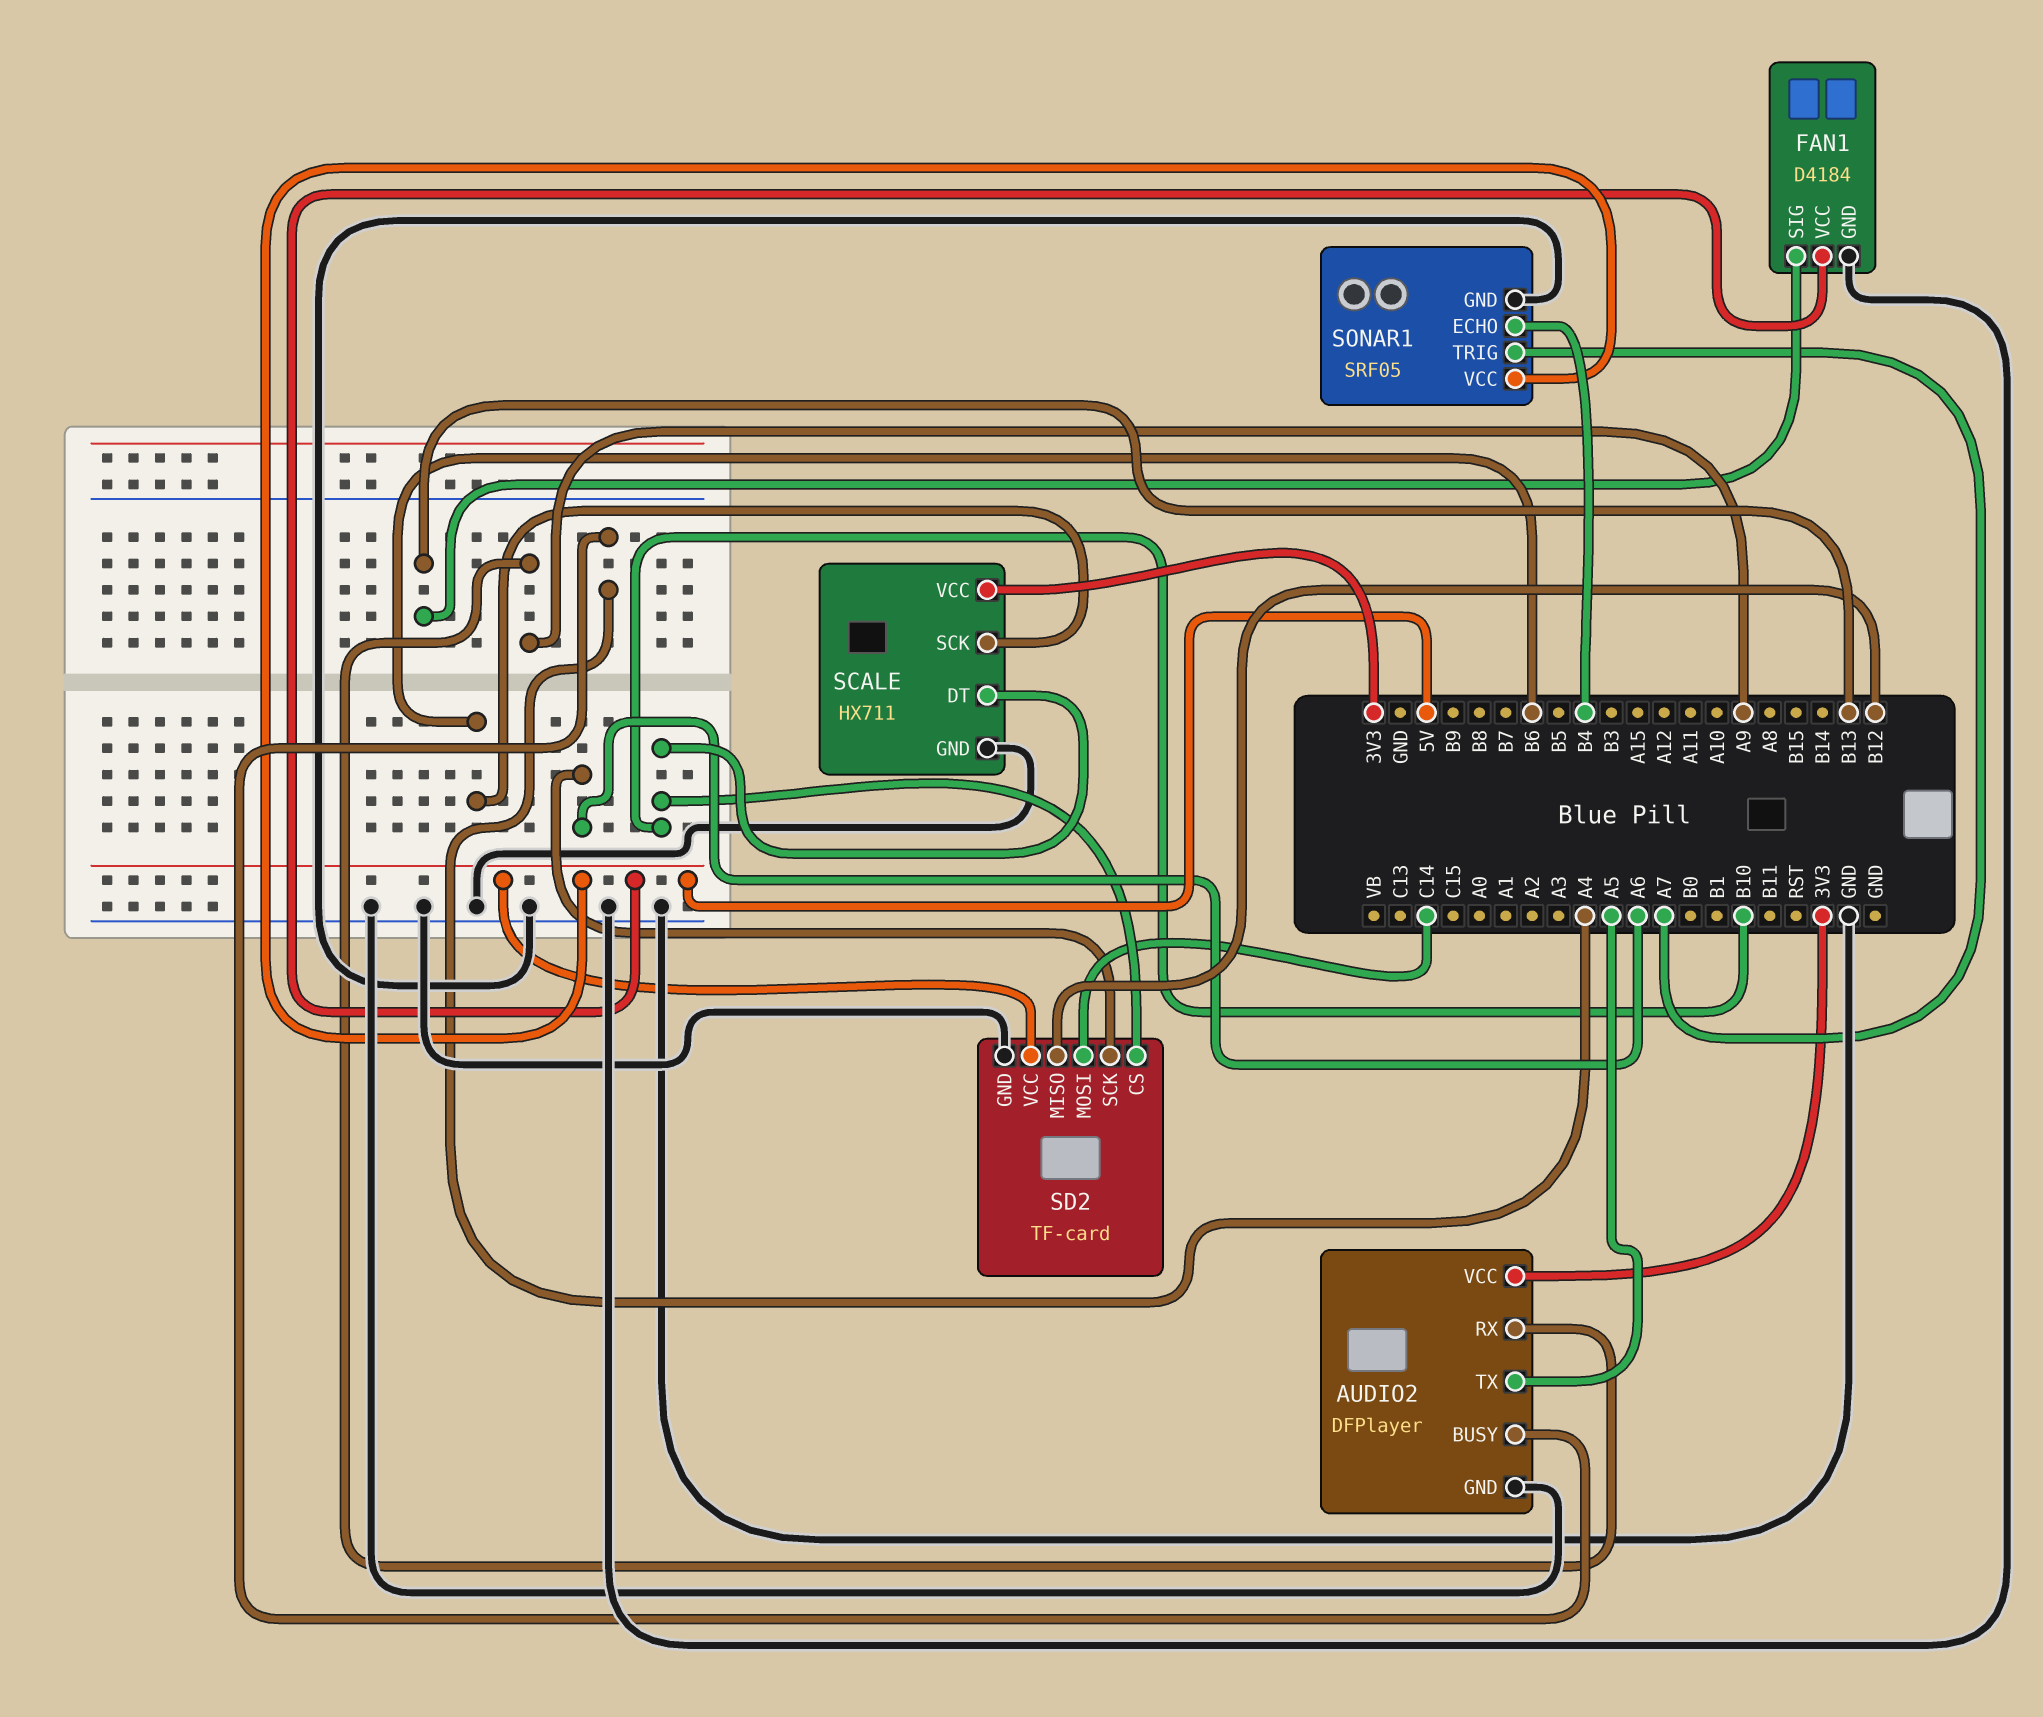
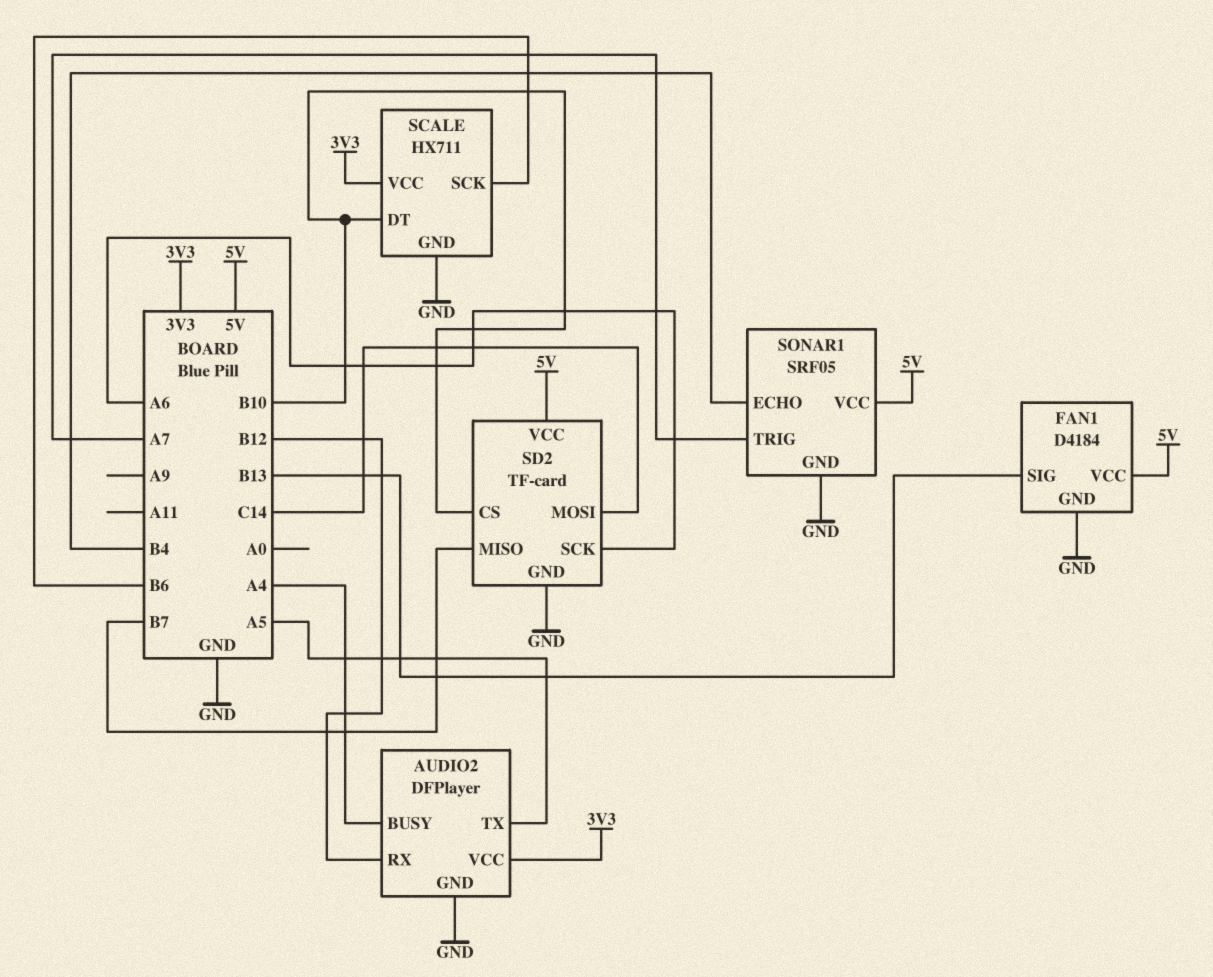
AUDIO2 pin RX: A9 -> B12
SD2 pin MISO: B12 -> B7

